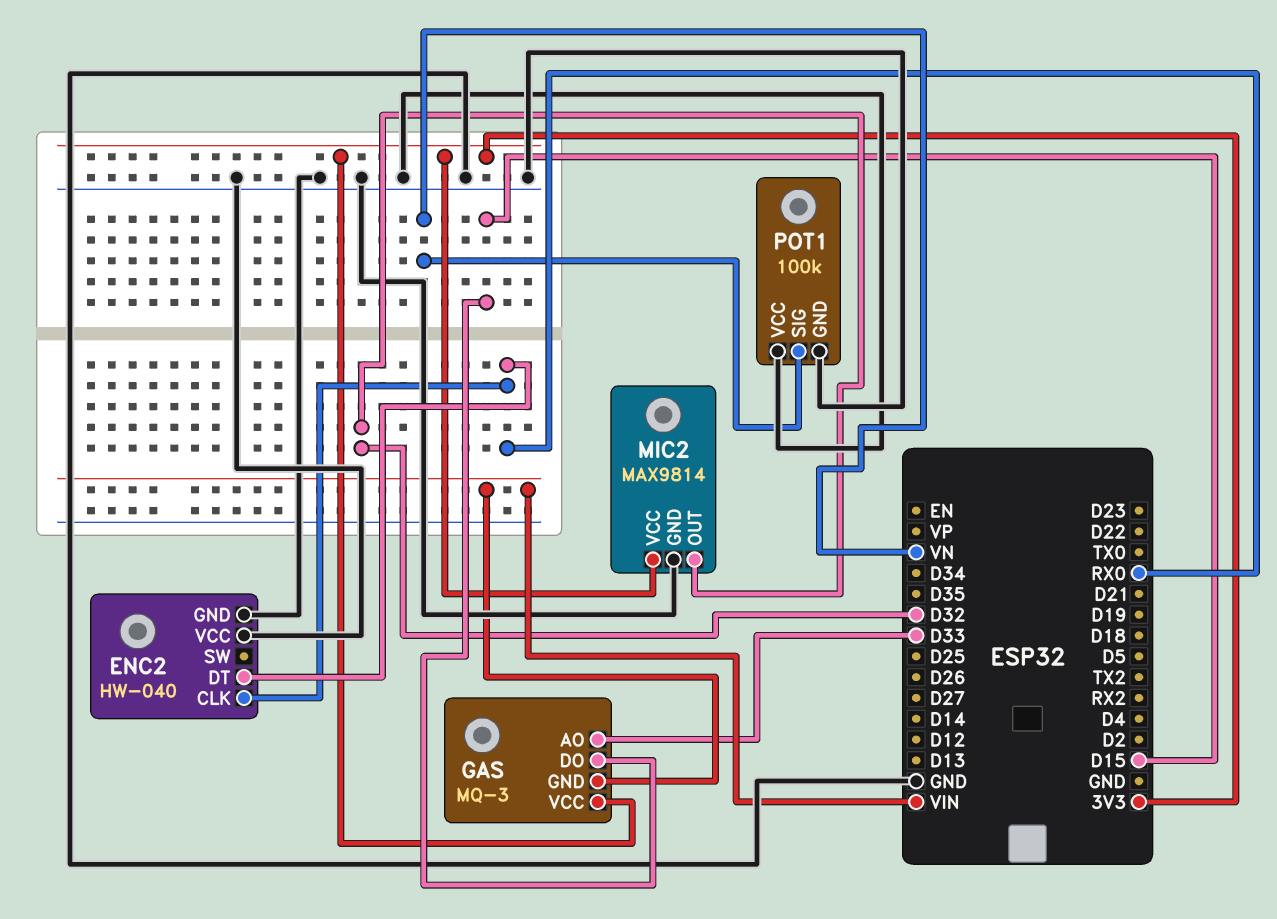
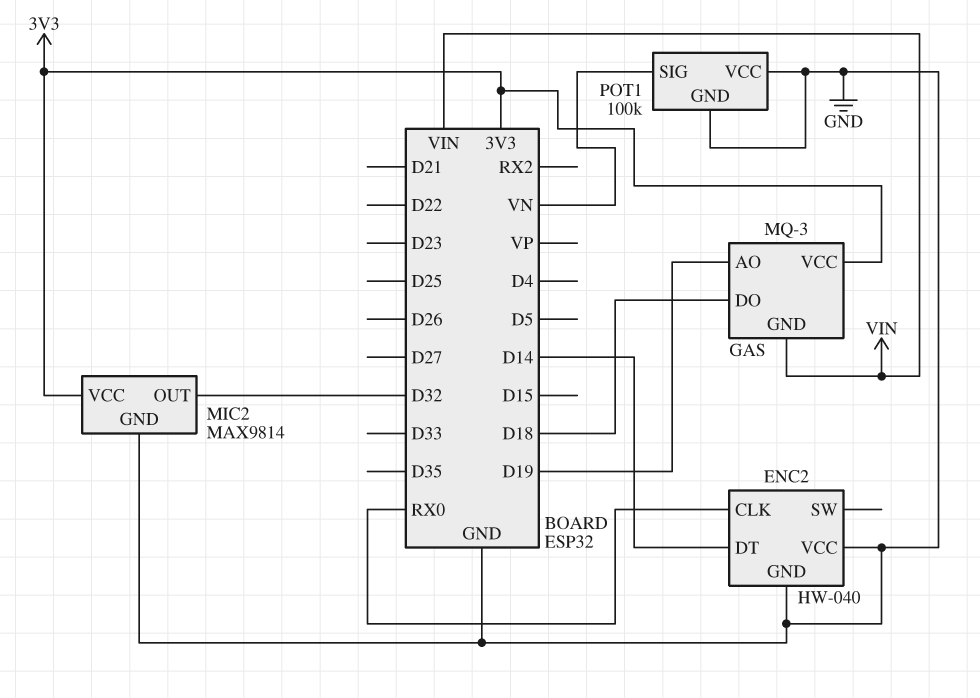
ENC2 pin DT: RX0 -> D14
GAS pin AO: D33 -> D19
GAS pin DO: D15 -> D18

